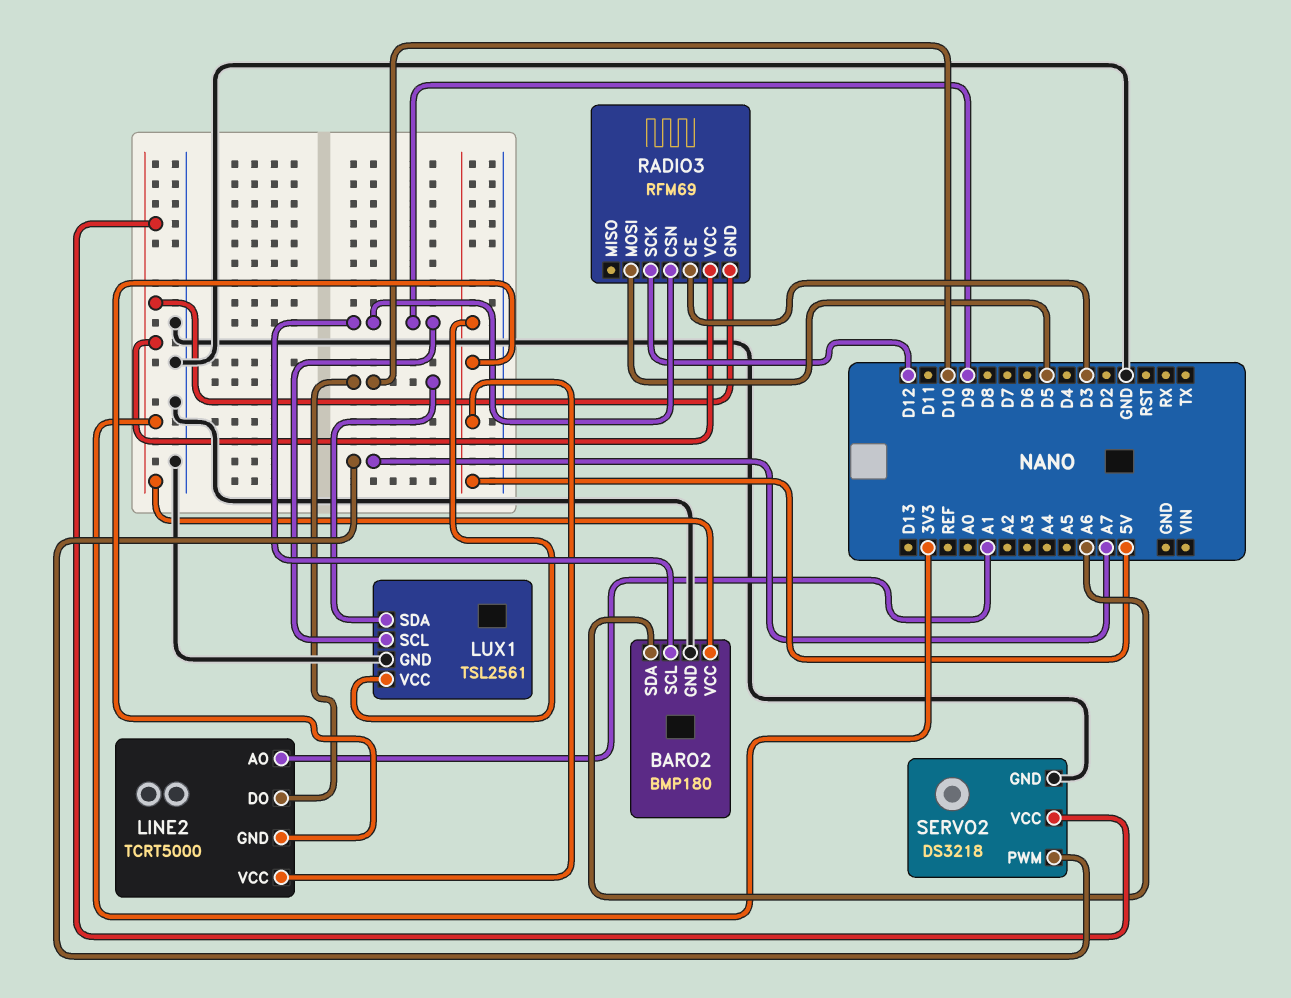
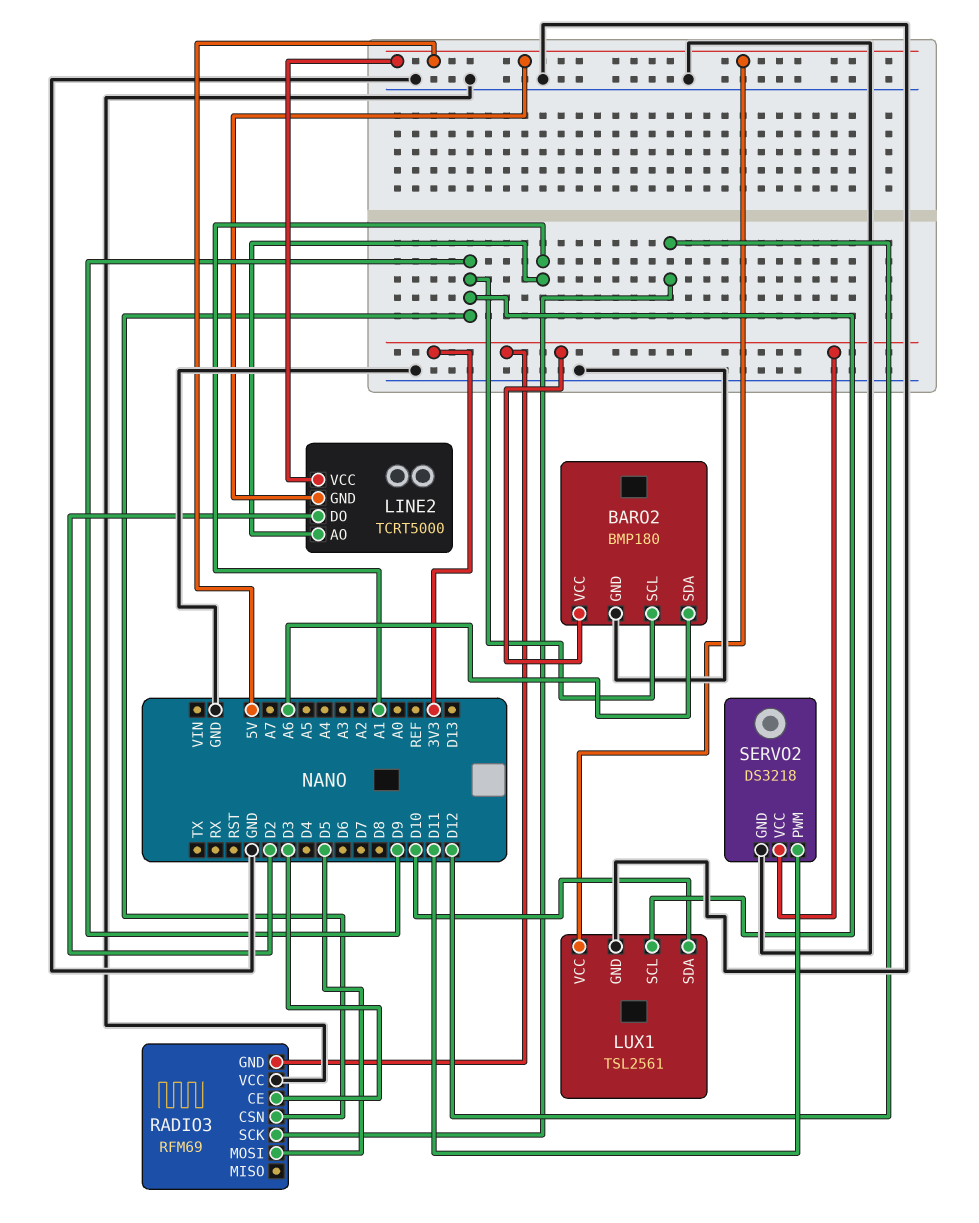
LINE2 pin DO: D10 -> D2
RADIO3 pin VCC: 3V3 -> GND
SERVO2 pin PWM: A7 -> D11

